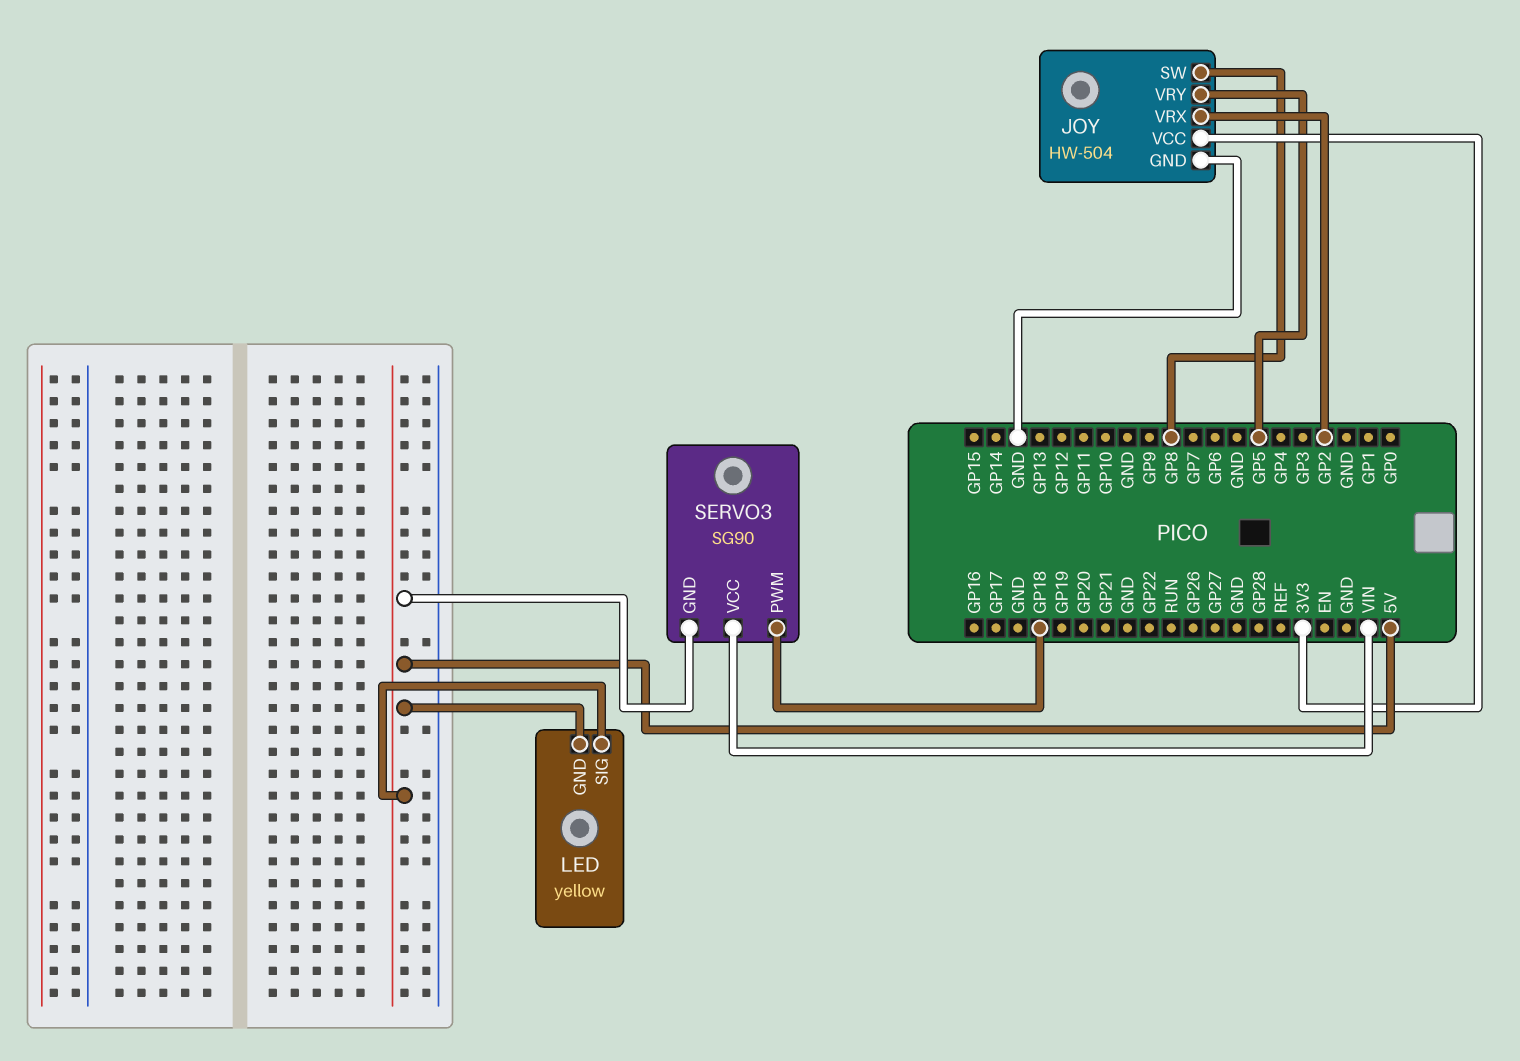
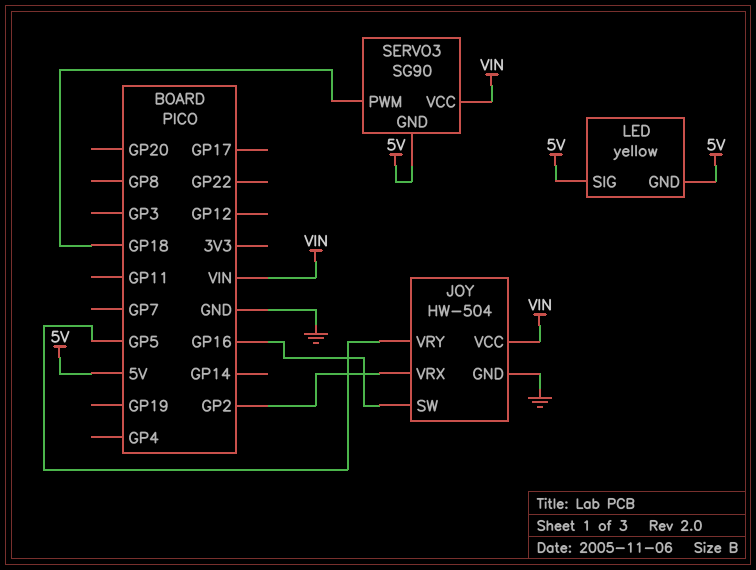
JOY pin SW: GP8 -> GP16
JOY pin VCC: 3V3 -> VIN

